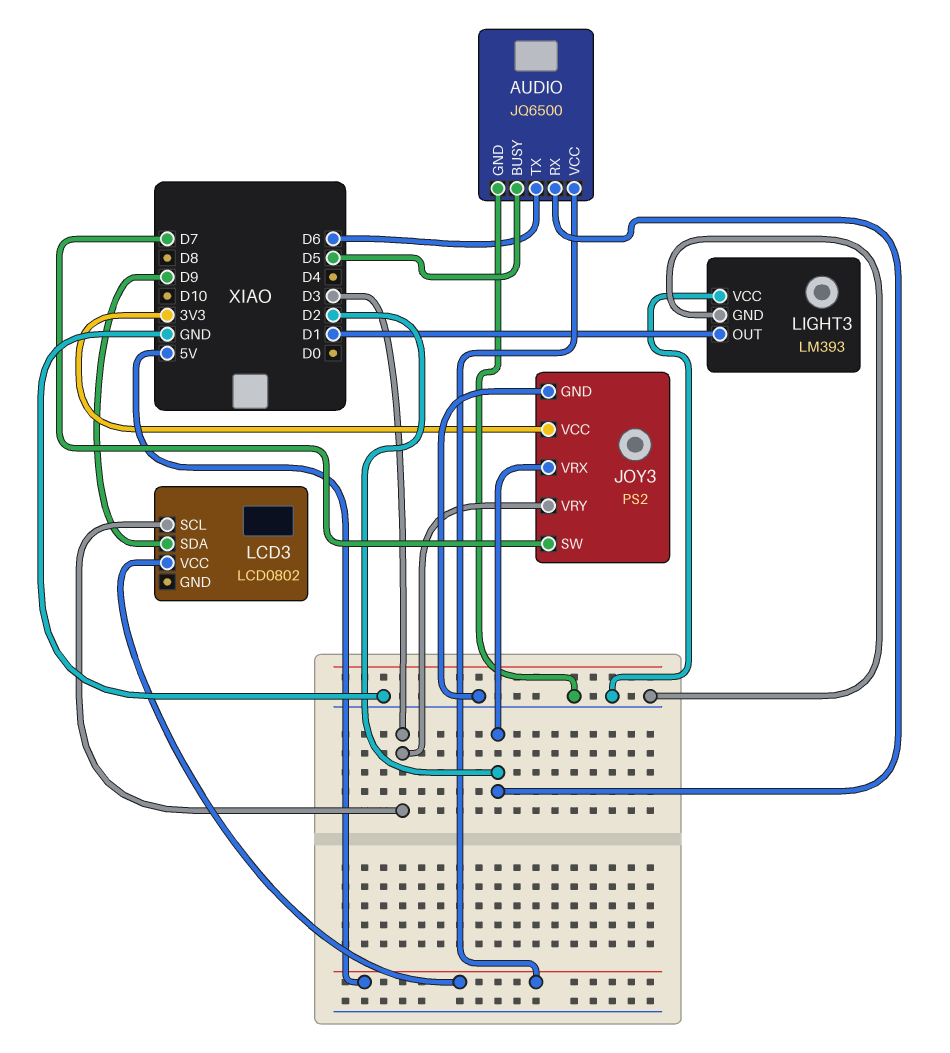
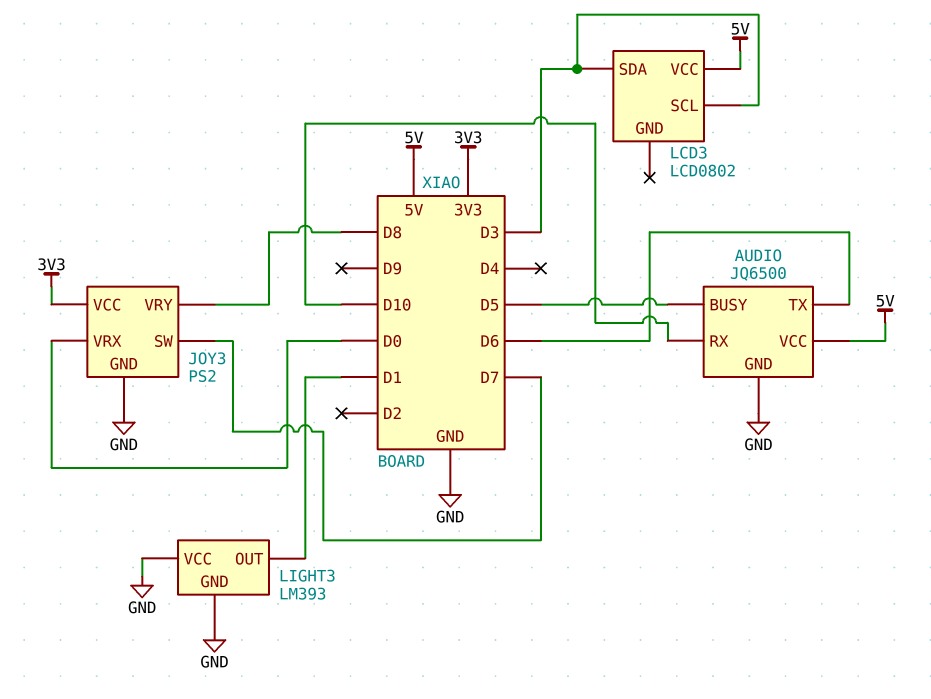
AUDIO pin RX: D2 -> D10
JOY3 pin VRX: D2 -> D0
JOY3 pin VRY: D3 -> D8
LCD3 pin SDA: D9 -> D3

